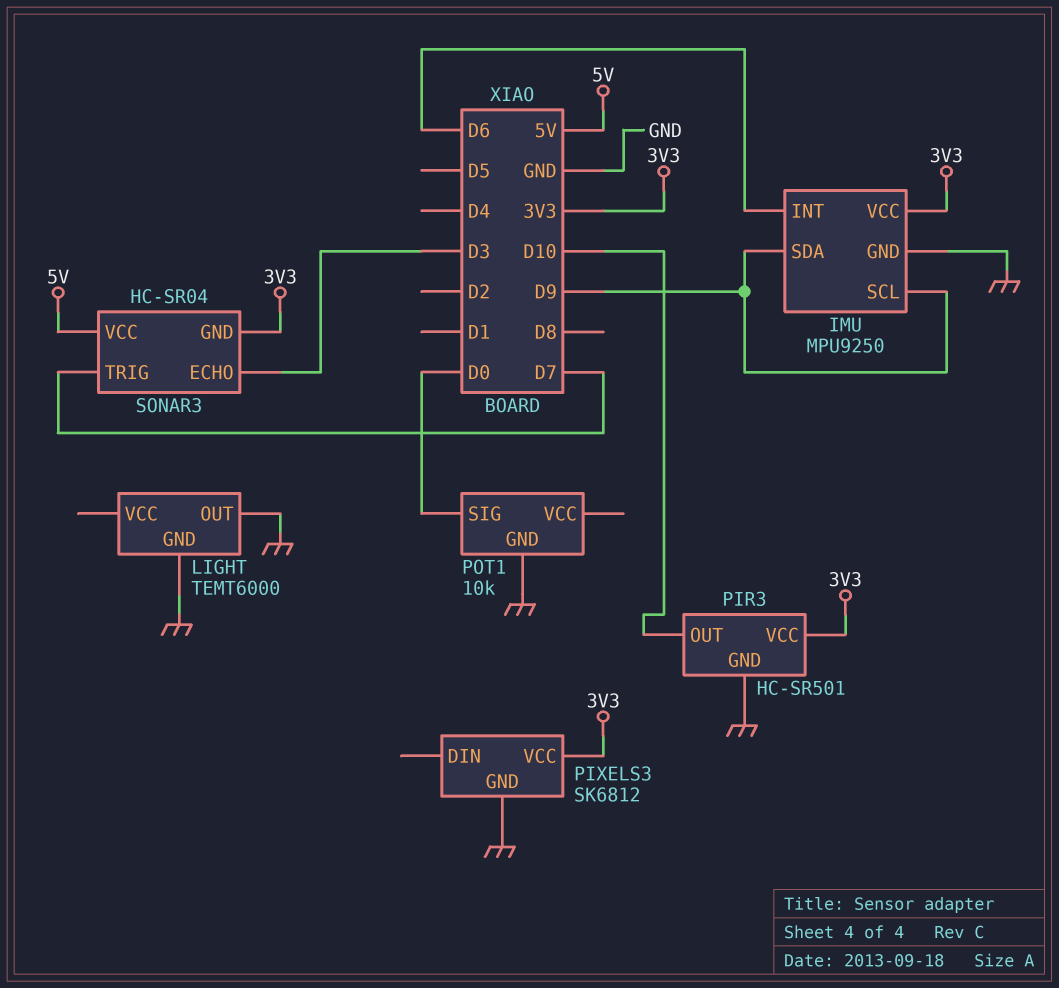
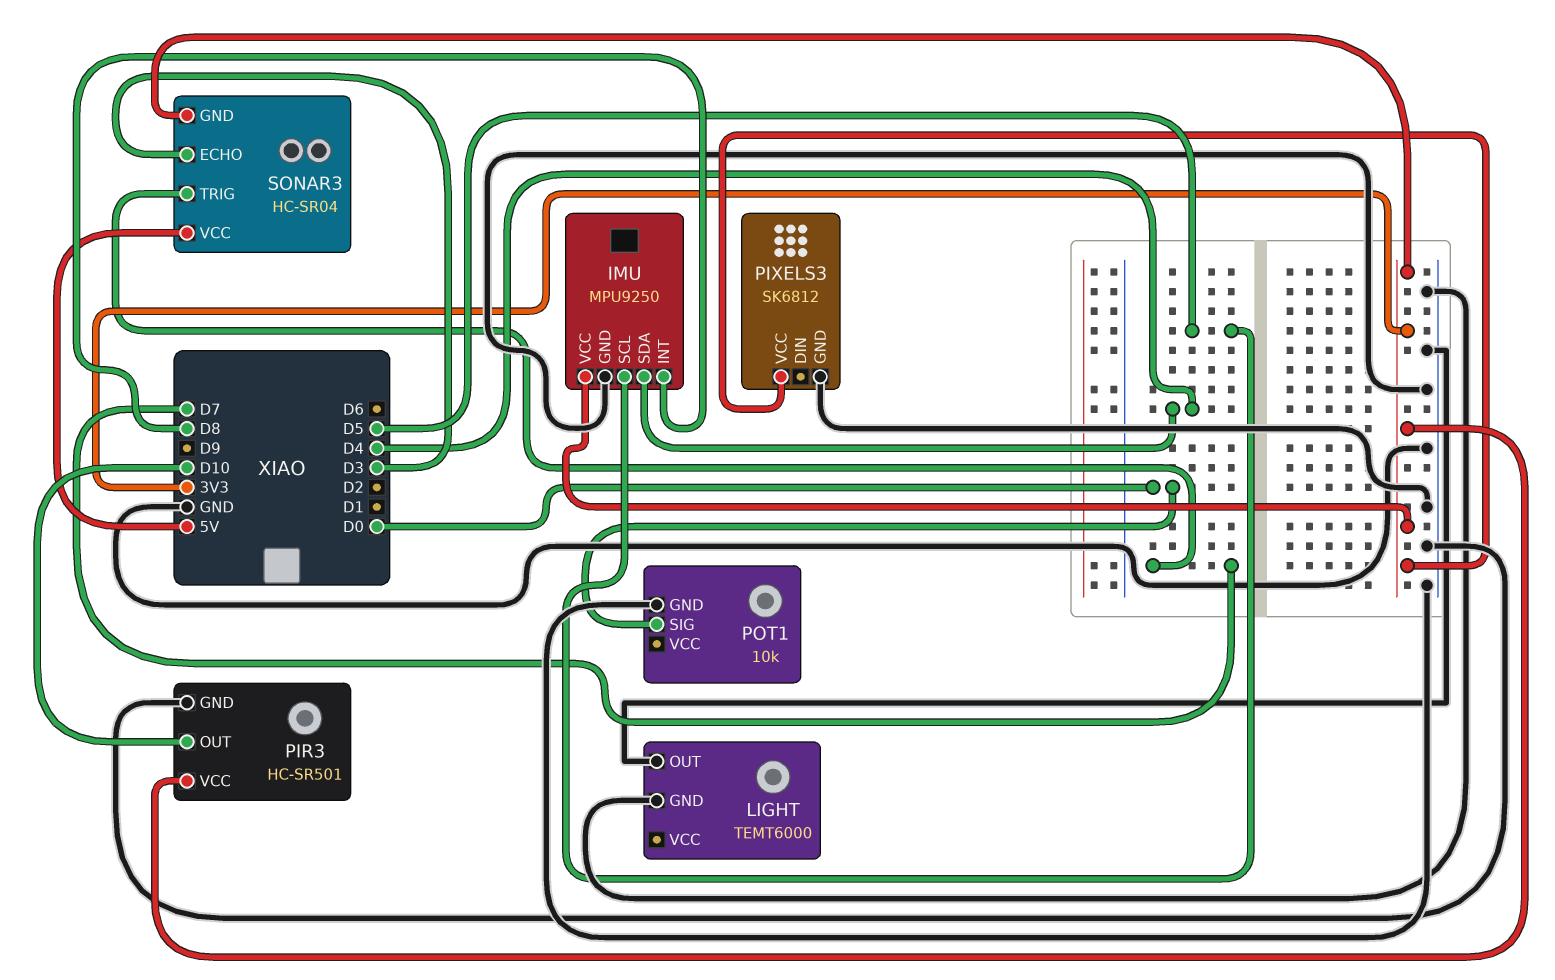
IMU pin INT: D6 -> D8
IMU pin SCL: D9 -> D5
IMU pin SDA: D9 -> D4

